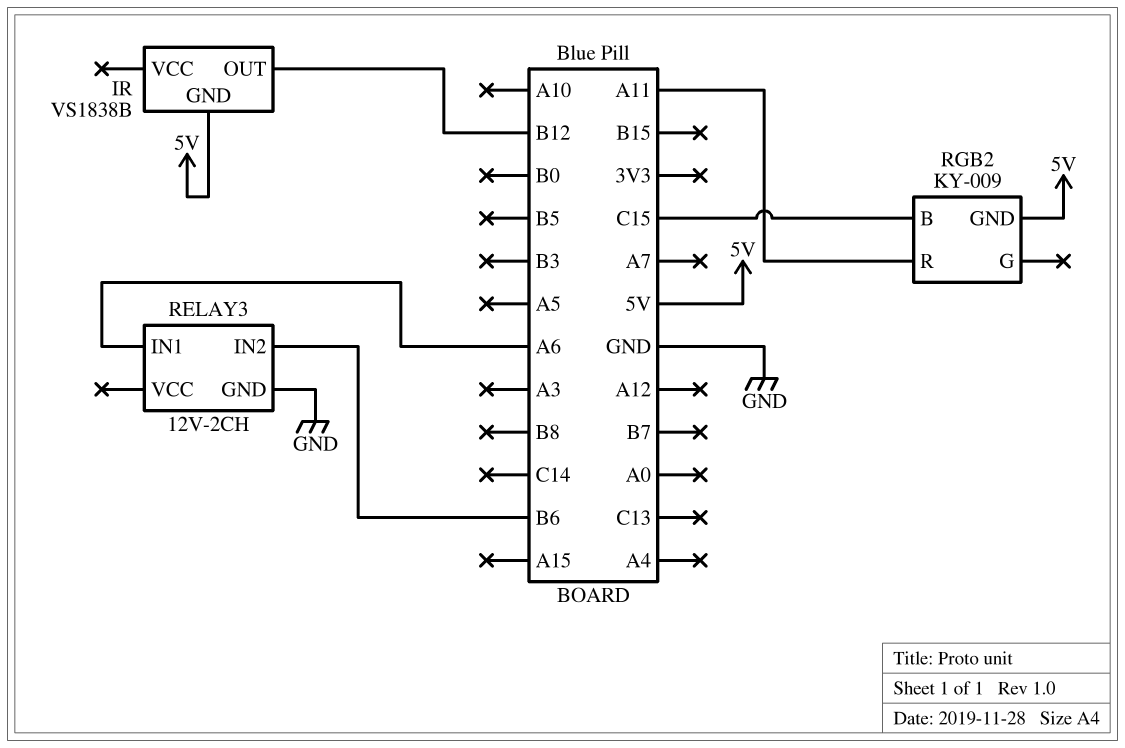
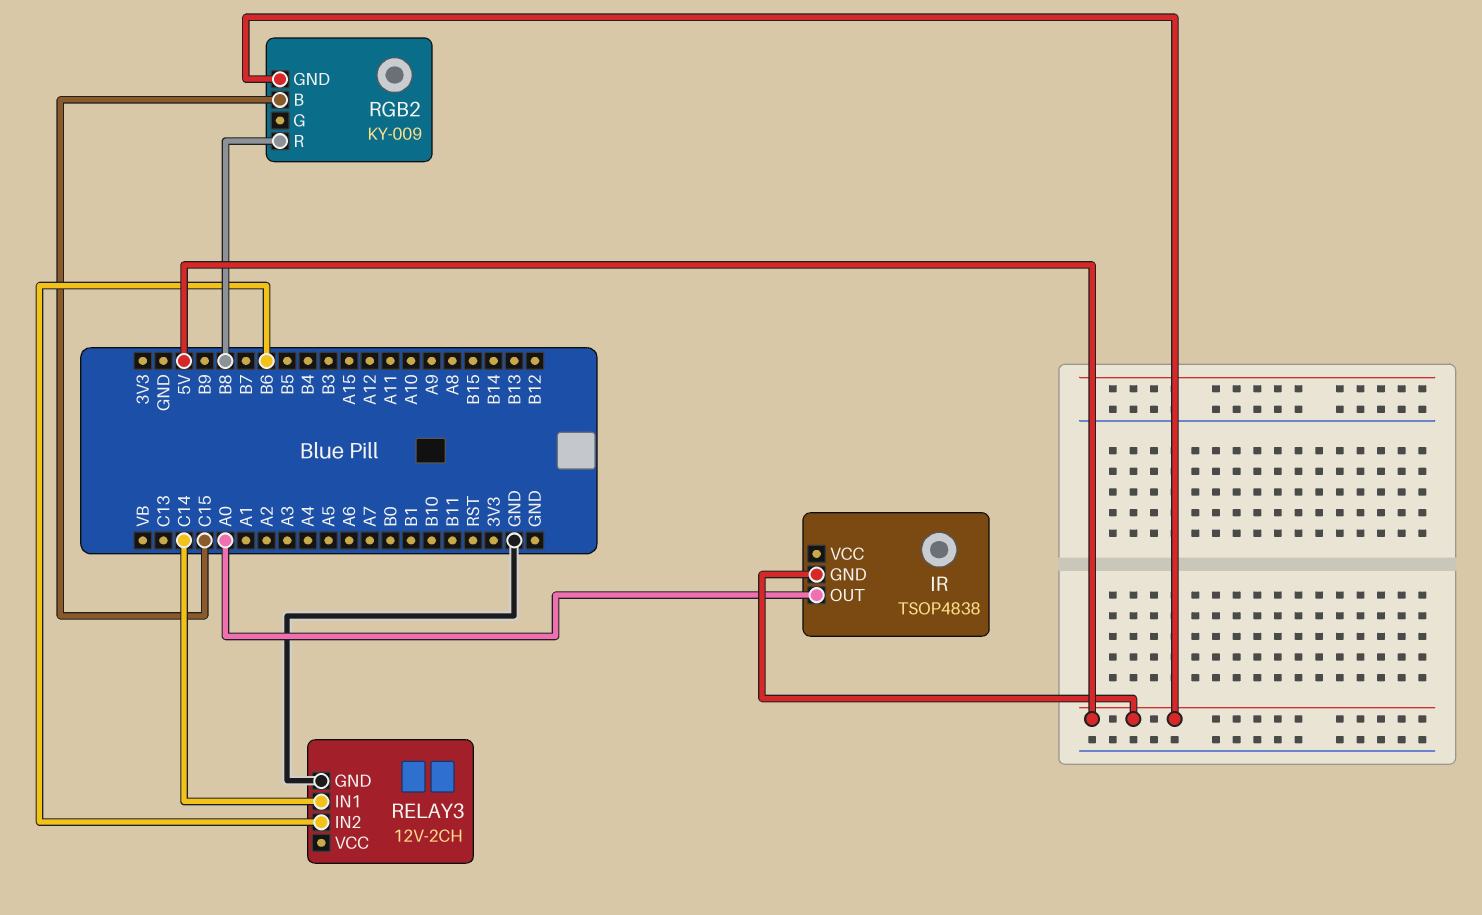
IR: VS1838B -> TSOP4838
IR pin OUT: B12 -> A0
RELAY3 pin IN1: A6 -> C14
RGB2 pin R: A11 -> B8

